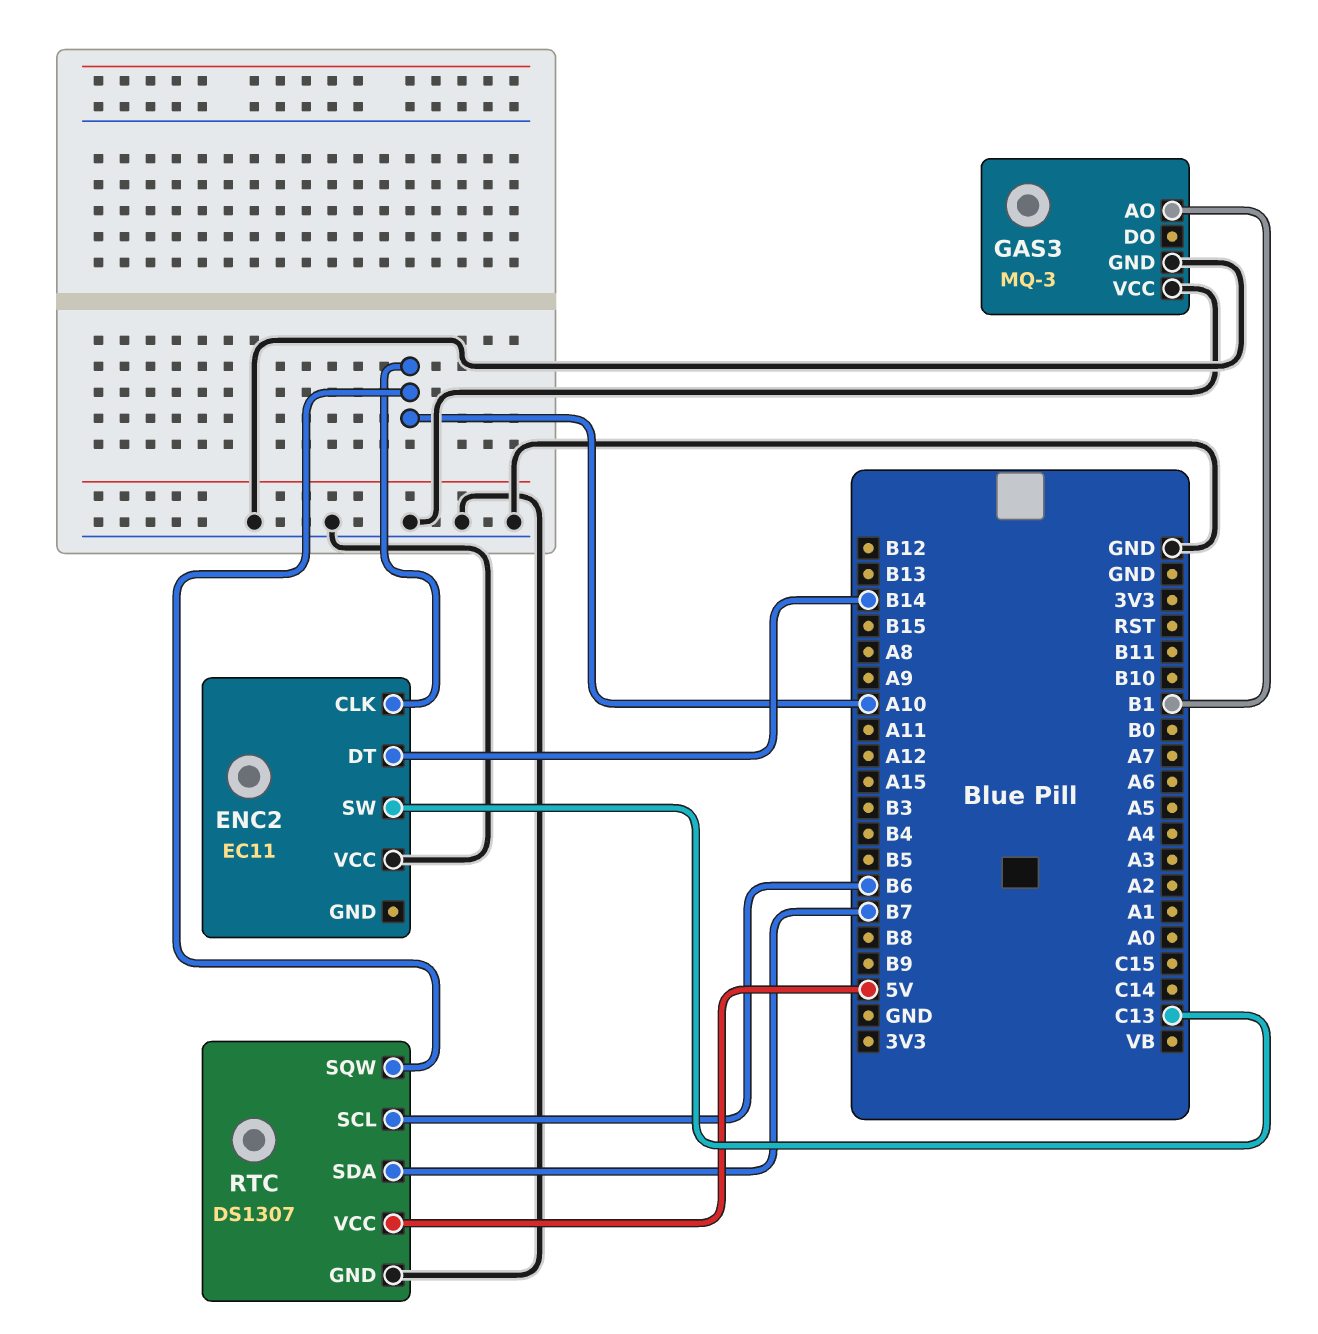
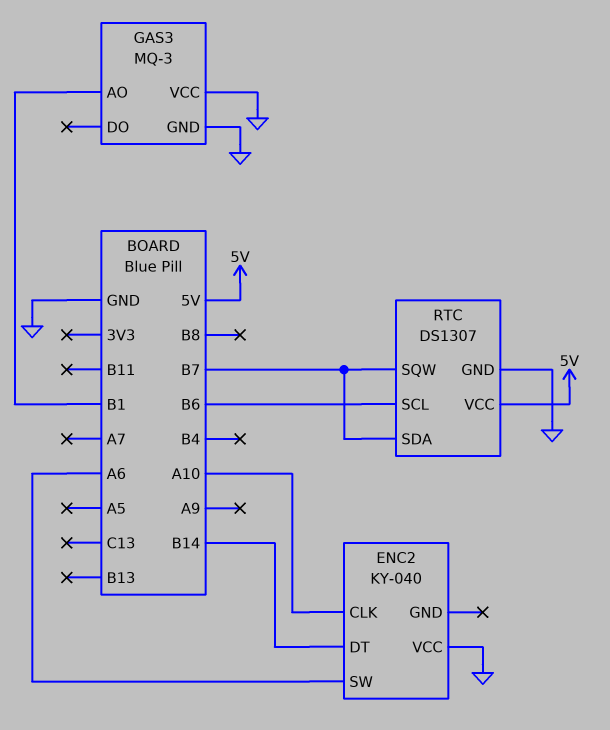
ENC2: EC11 -> KY-040
ENC2 pin SW: C13 -> A6
RTC pin SQW: A10 -> B7

